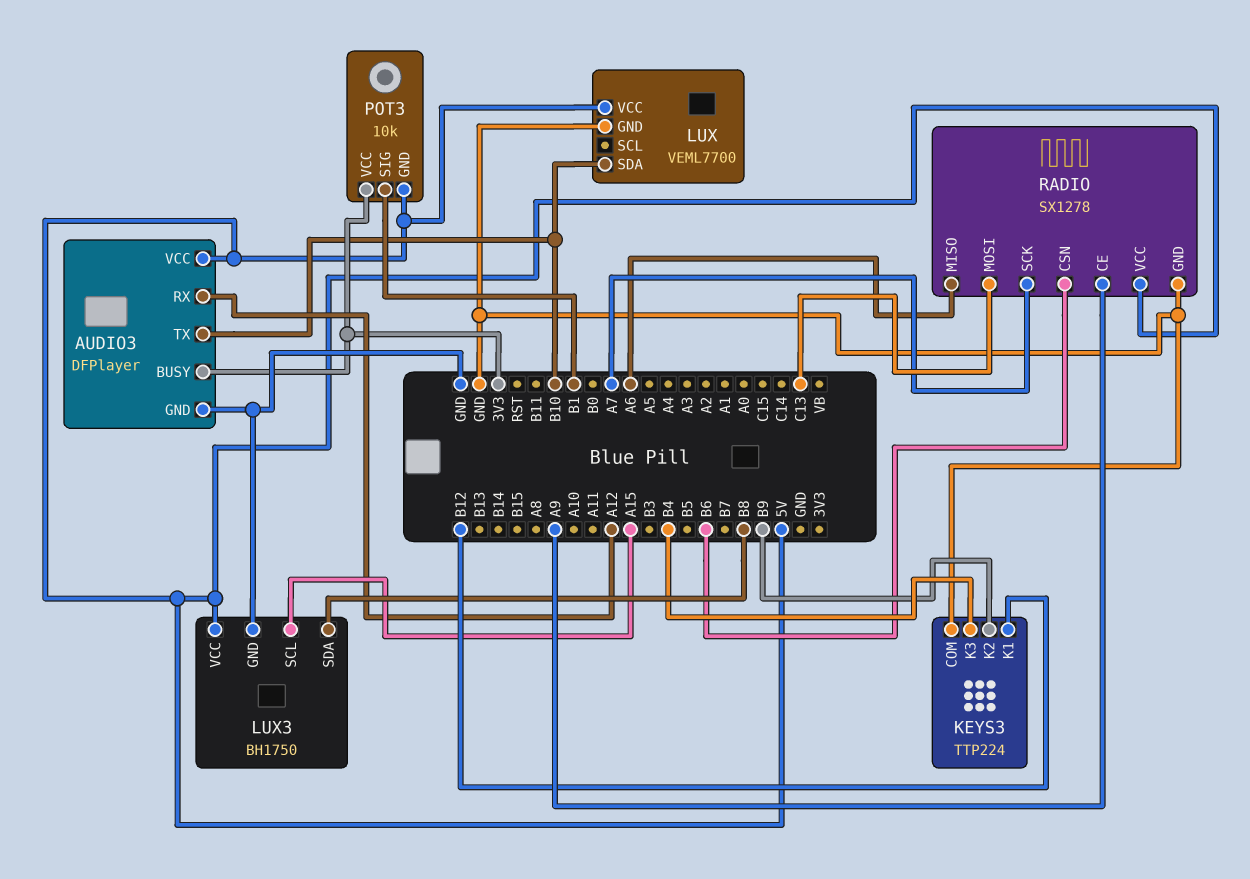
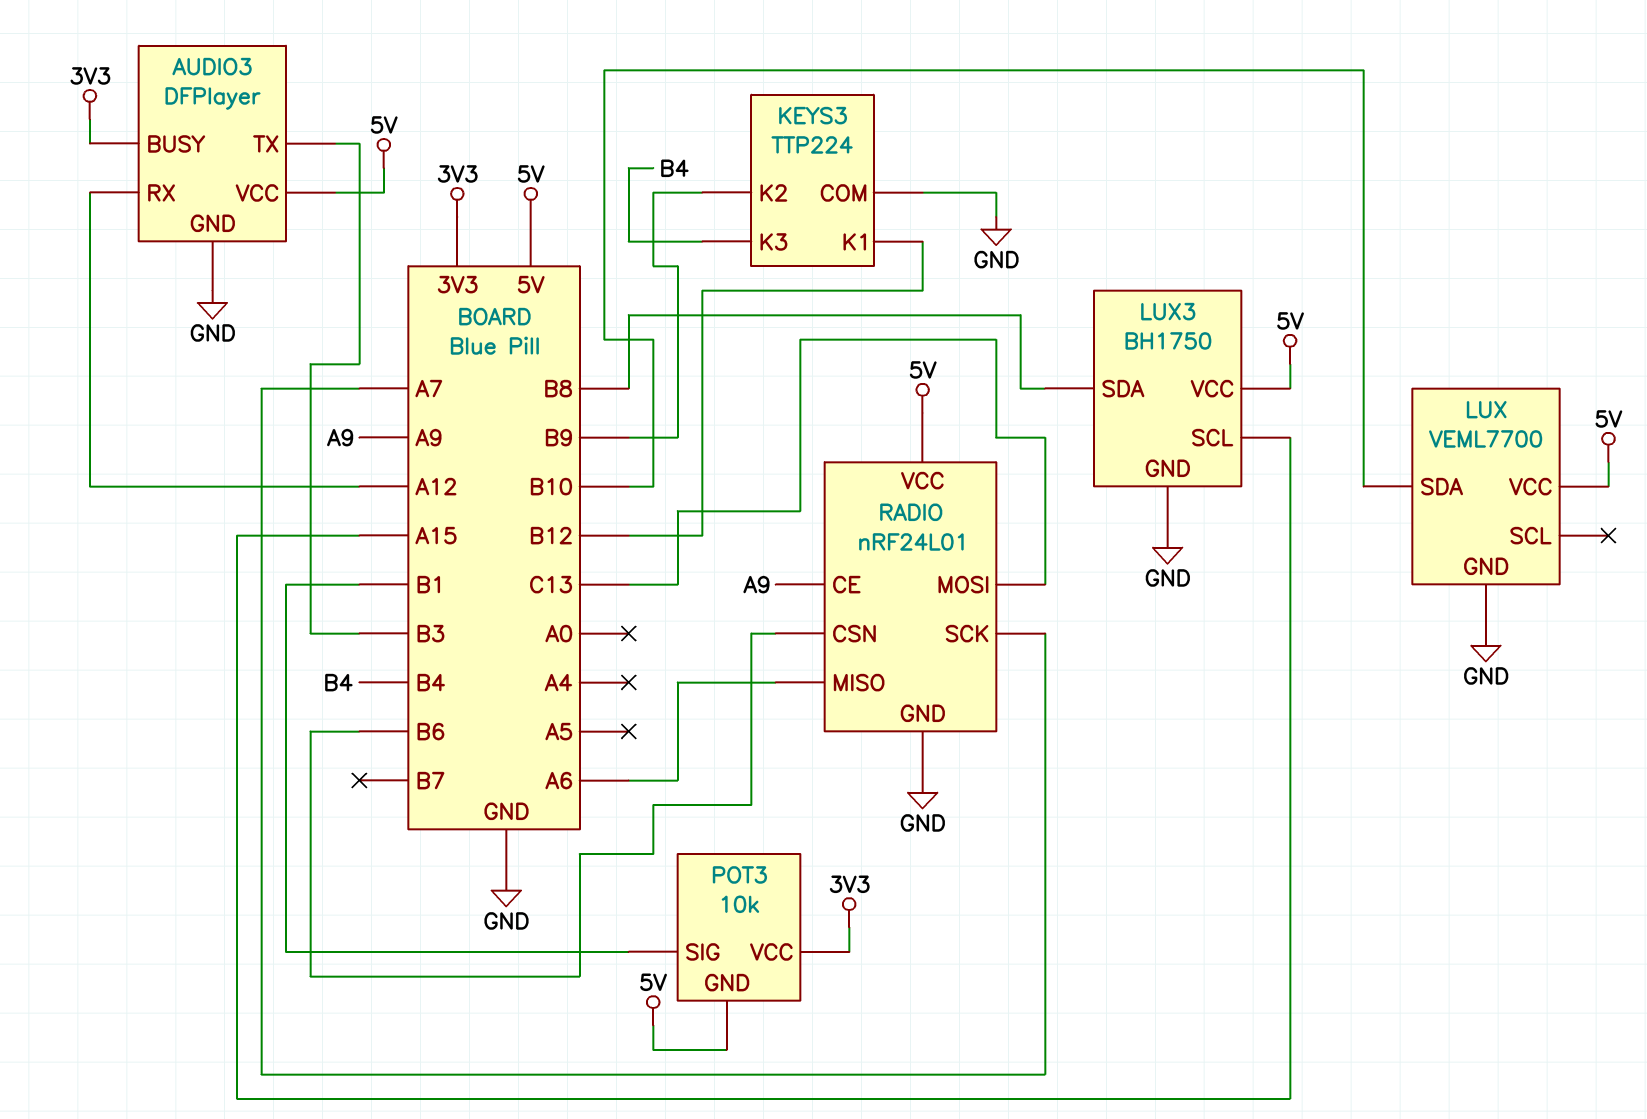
AUDIO3 pin TX: B10 -> B3
RADIO: SX1278 -> nRF24L01

